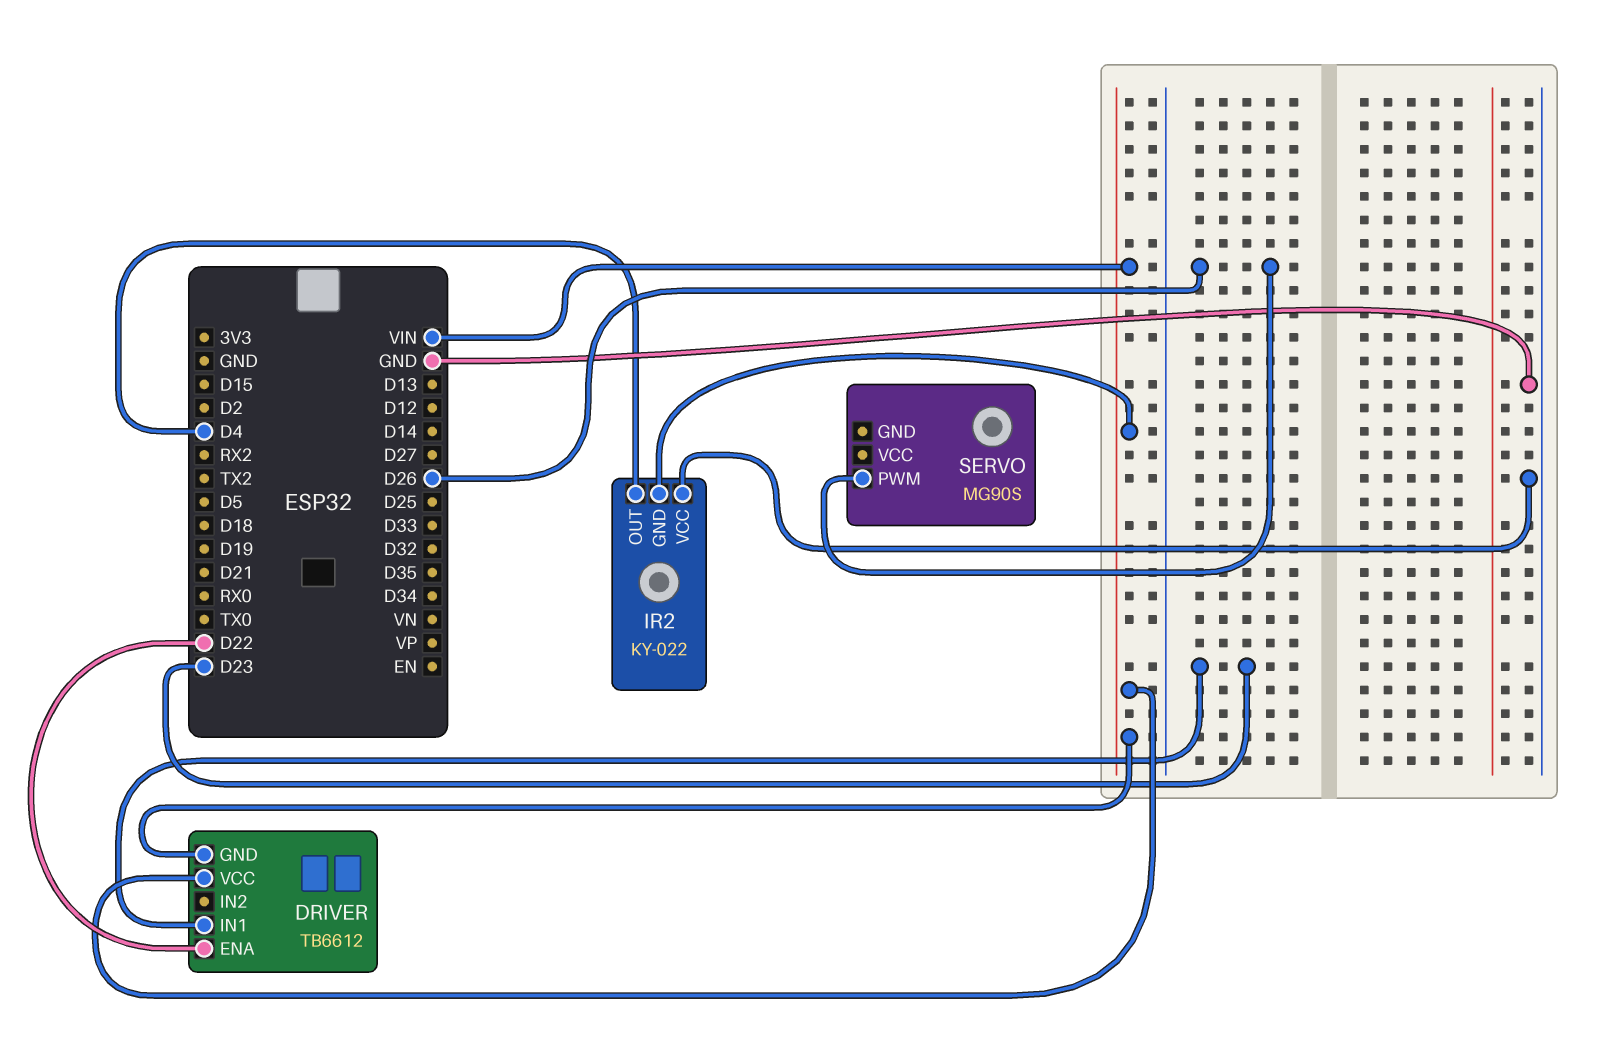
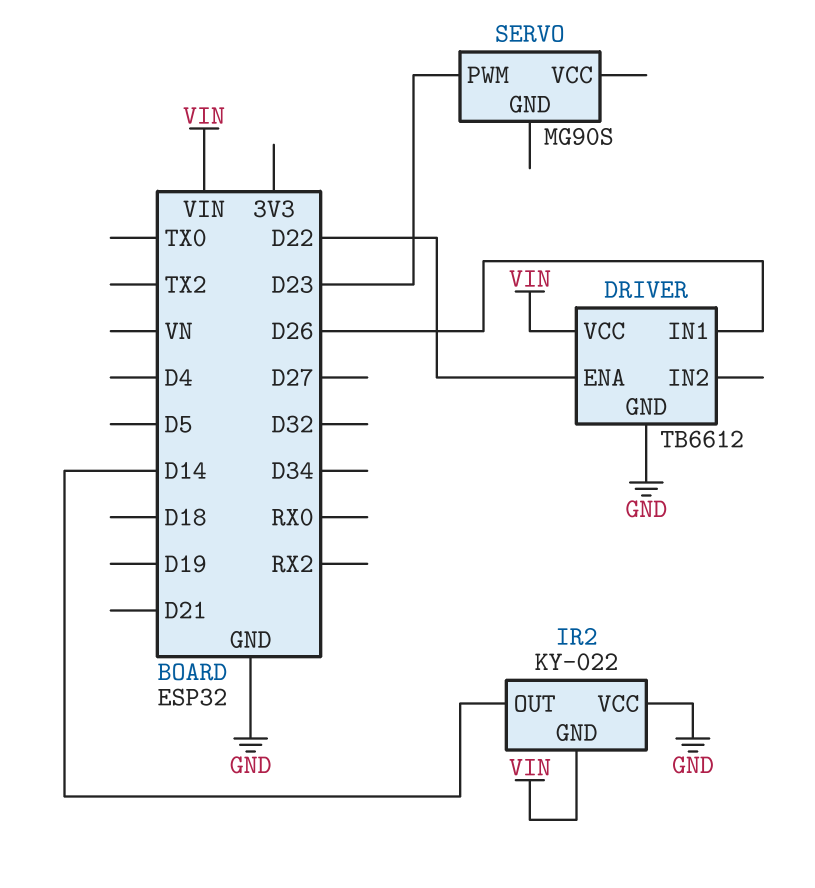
DRIVER pin GND: VIN -> GND
DRIVER pin IN1: D23 -> D26
IR2 pin OUT: D4 -> D14
SERVO pin PWM: D26 -> D23

